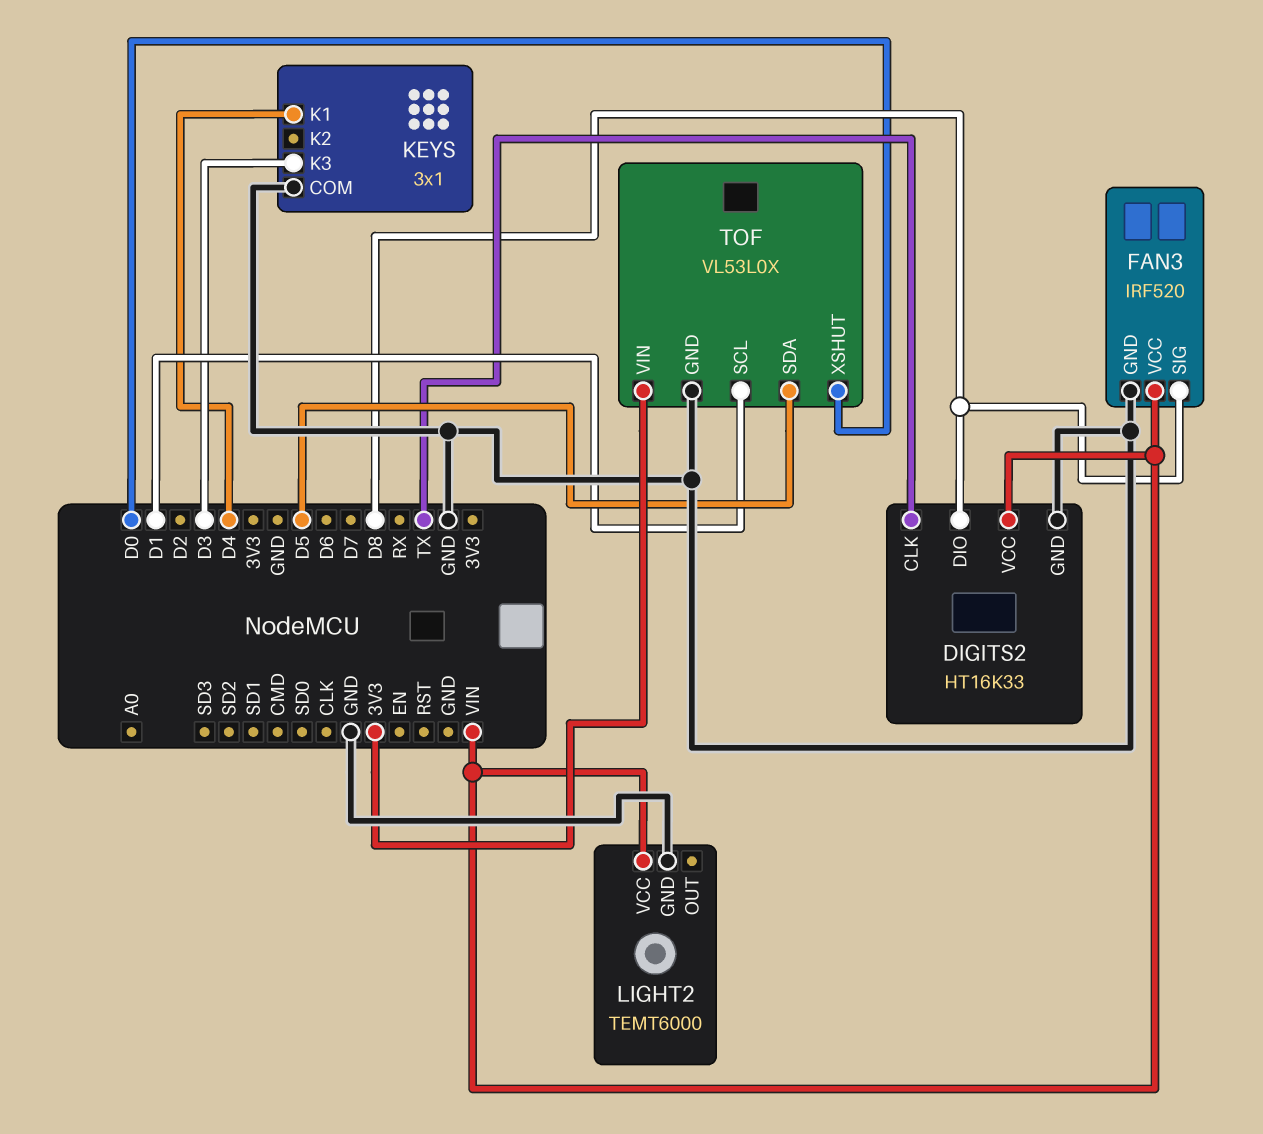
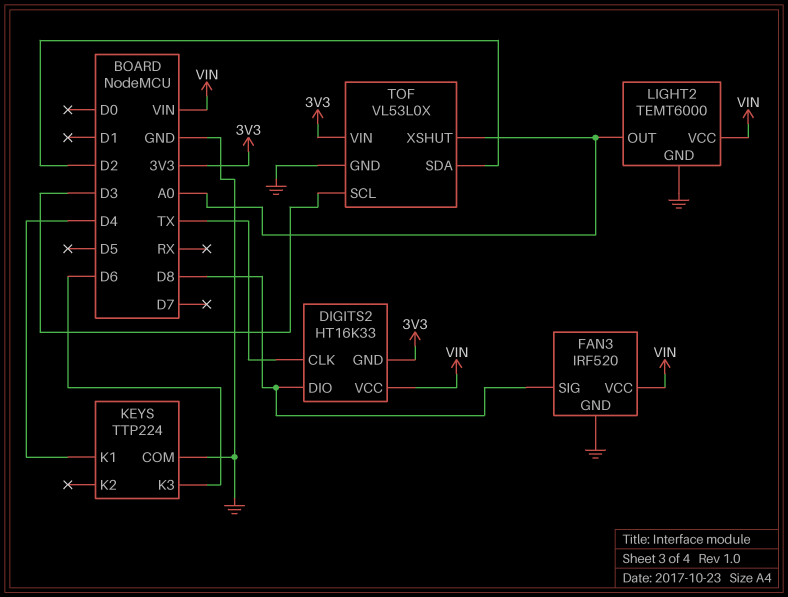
DIGITS2 pin GND: GND -> 3V3
KEYS: 3x1 -> TTP224
KEYS pin K3: D3 -> D6
LIGHT2 pin OUT: none -> A0
TOF pin SCL: D1 -> D3
TOF pin SDA: D5 -> D2
TOF pin XSHUT: D0 -> A0

